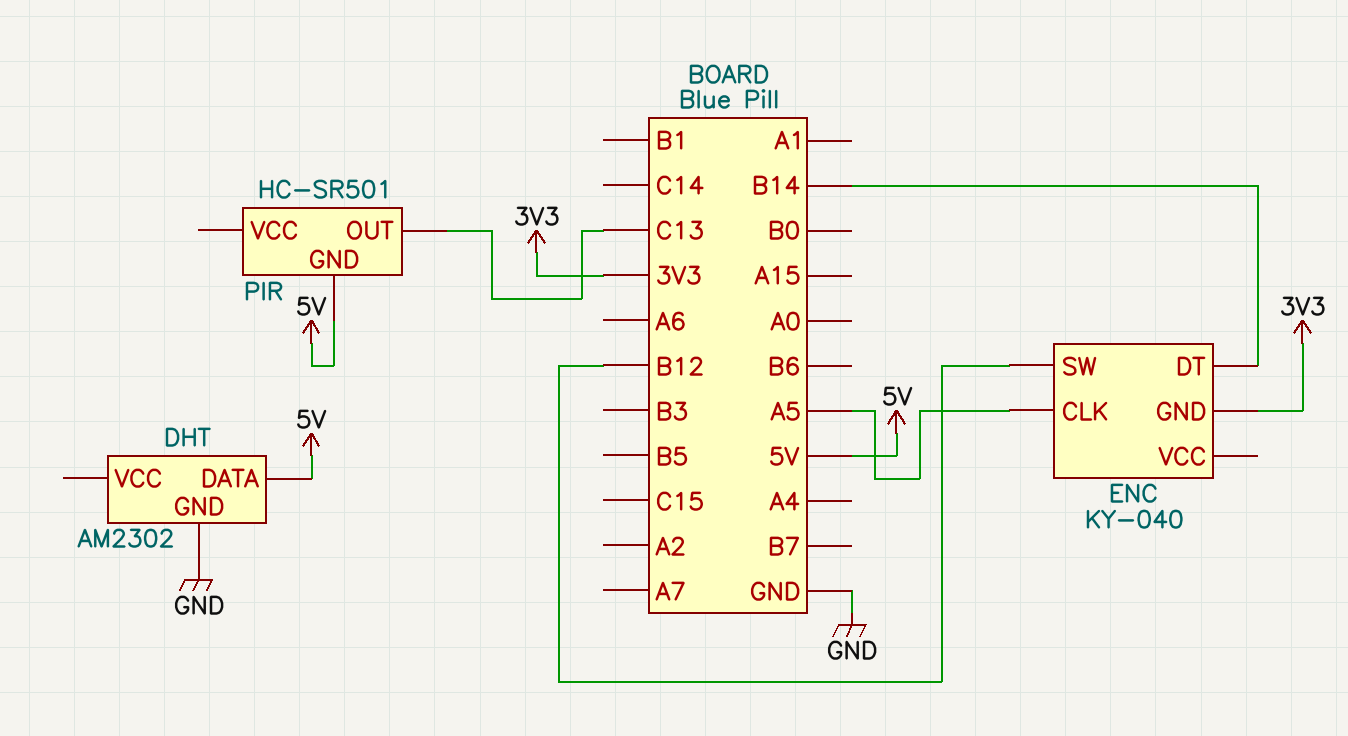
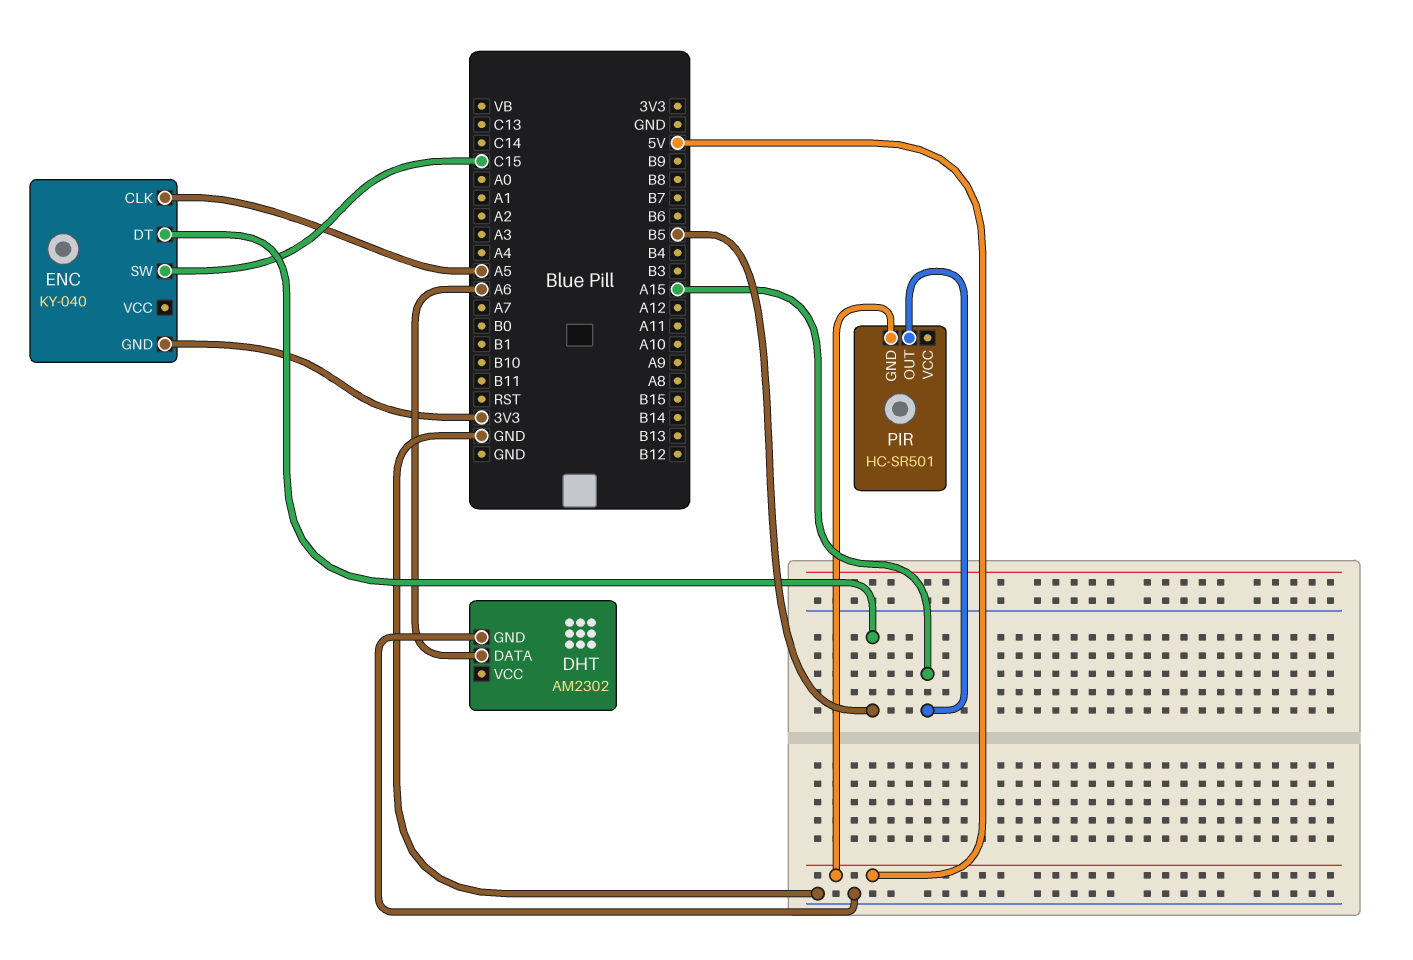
DHT pin DATA: 5V -> A6
ENC pin DT: B14 -> B5
ENC pin SW: B12 -> C15
PIR pin OUT: C13 -> A15

